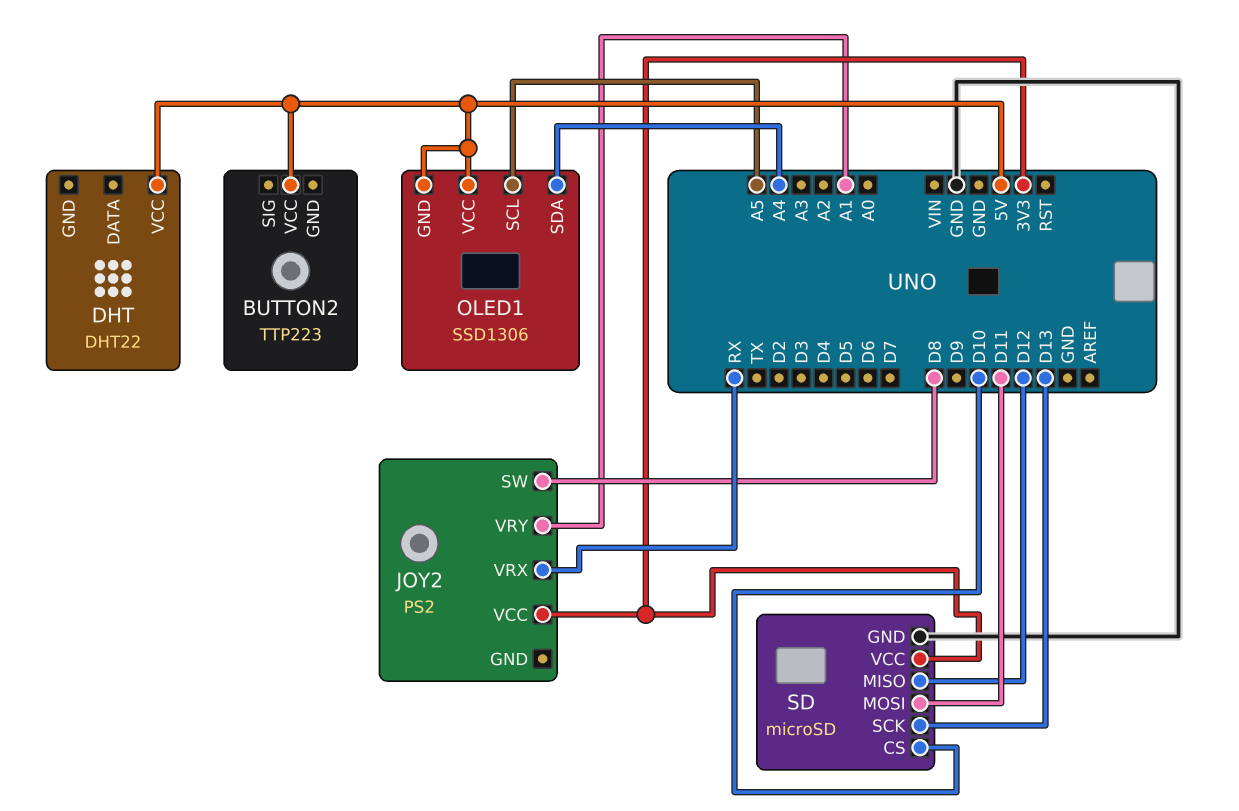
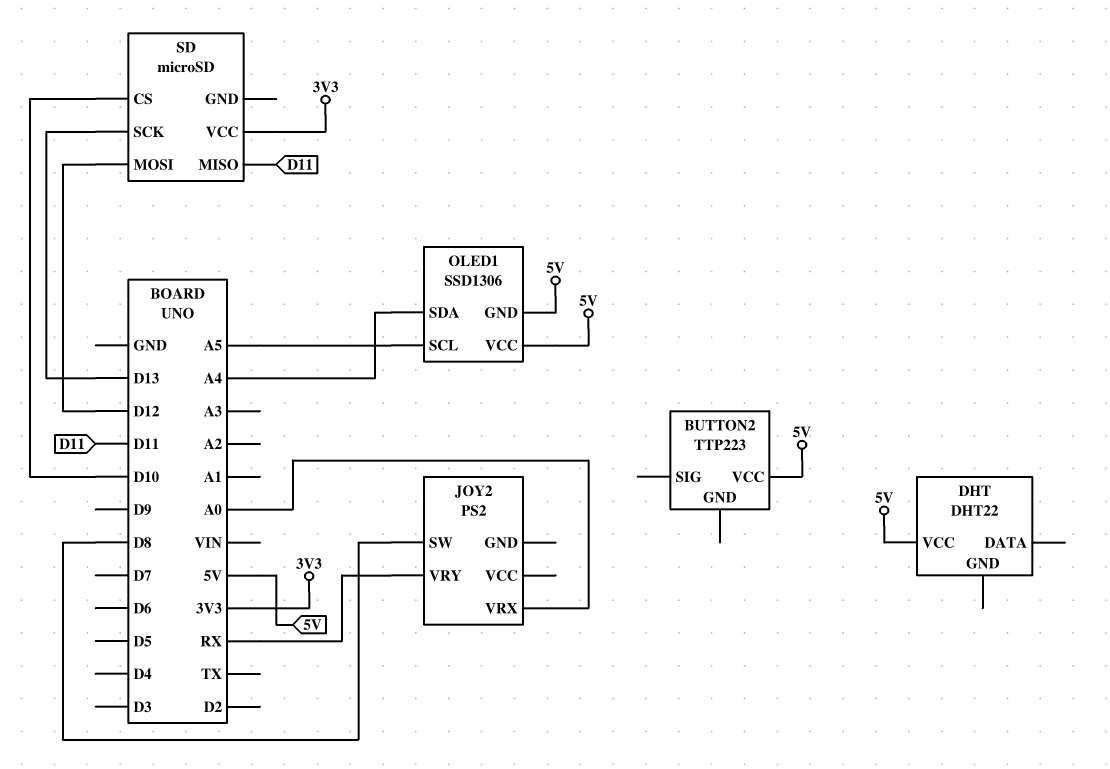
JOY2 pin VCC: 3V3 -> none
JOY2 pin VRX: RX -> A0
JOY2 pin VRY: A1 -> RX
SD pin GND: GND -> none
SD pin MISO: D12 -> D11
SD pin MOSI: D11 -> D12

